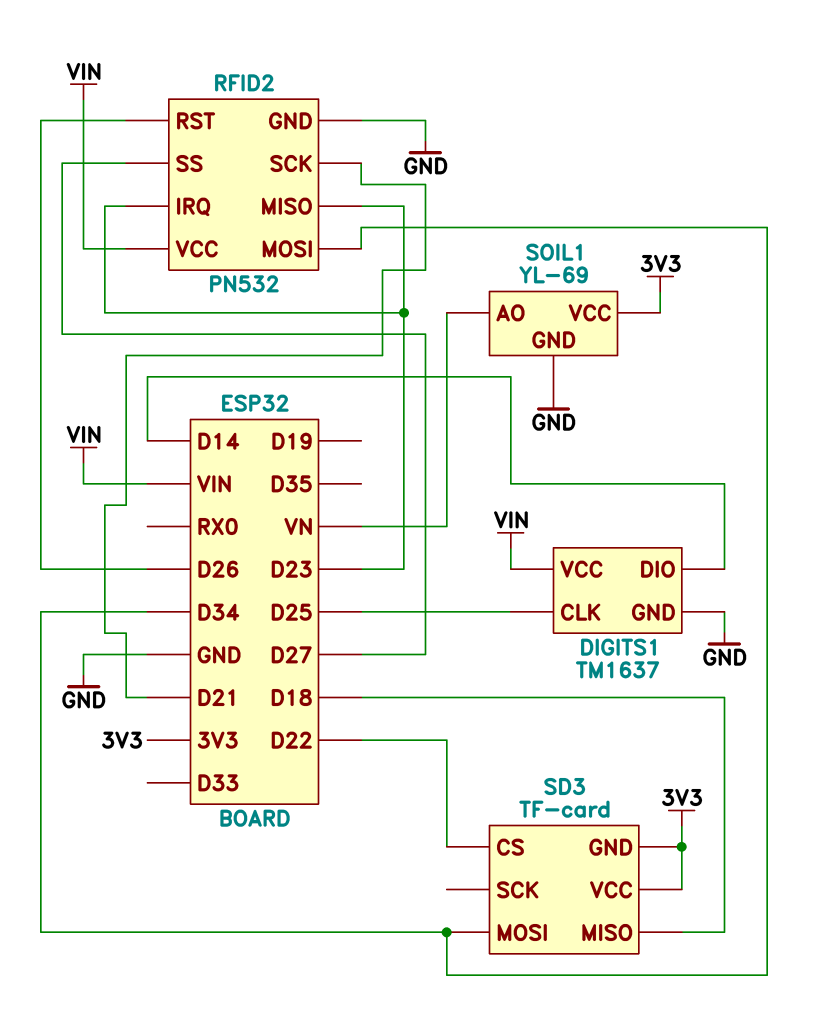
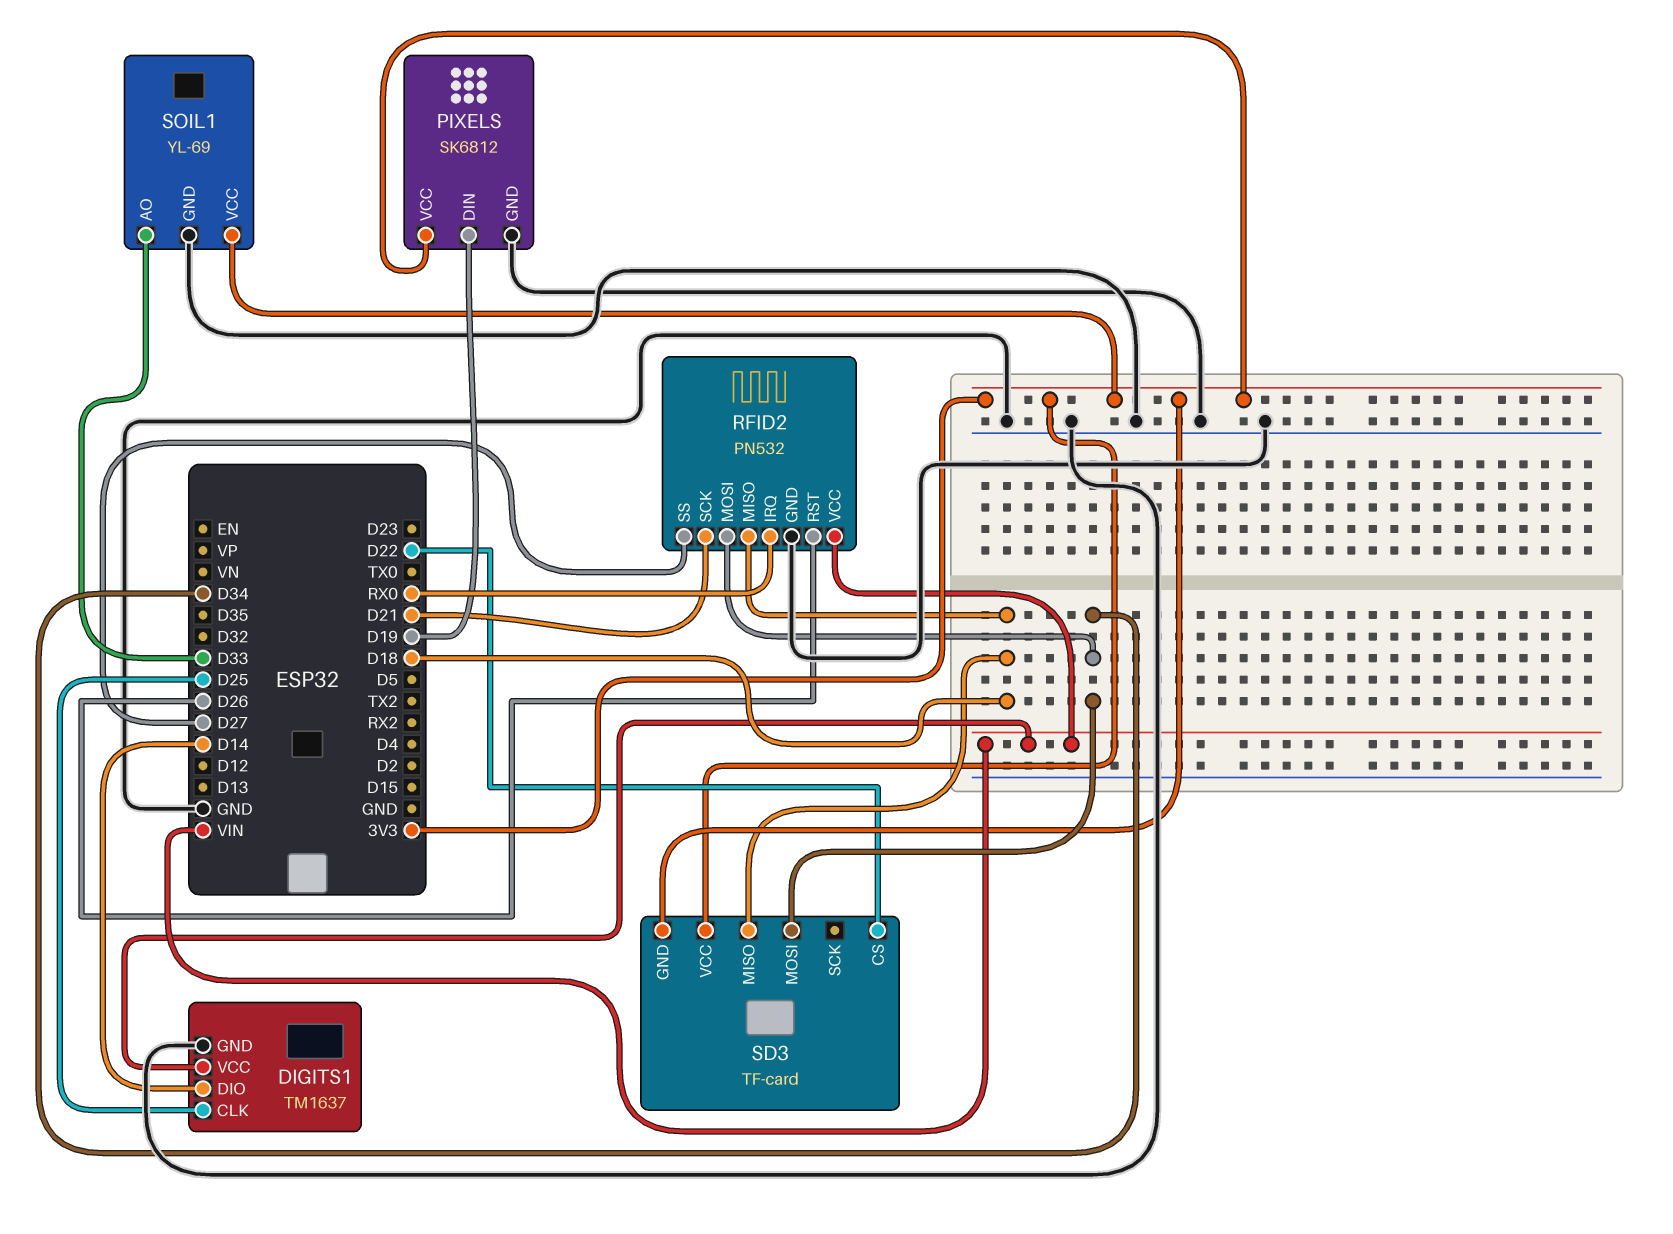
PIXELS: none -> SK6812
PIXELS pin DIN: none -> D19
PIXELS pin GND: none -> GND
PIXELS pin VCC: none -> 3V3
RFID2 pin IRQ: D23 -> RX0
RFID2 pin MISO: D23 -> D18
SOIL1 pin AO: VN -> D33

